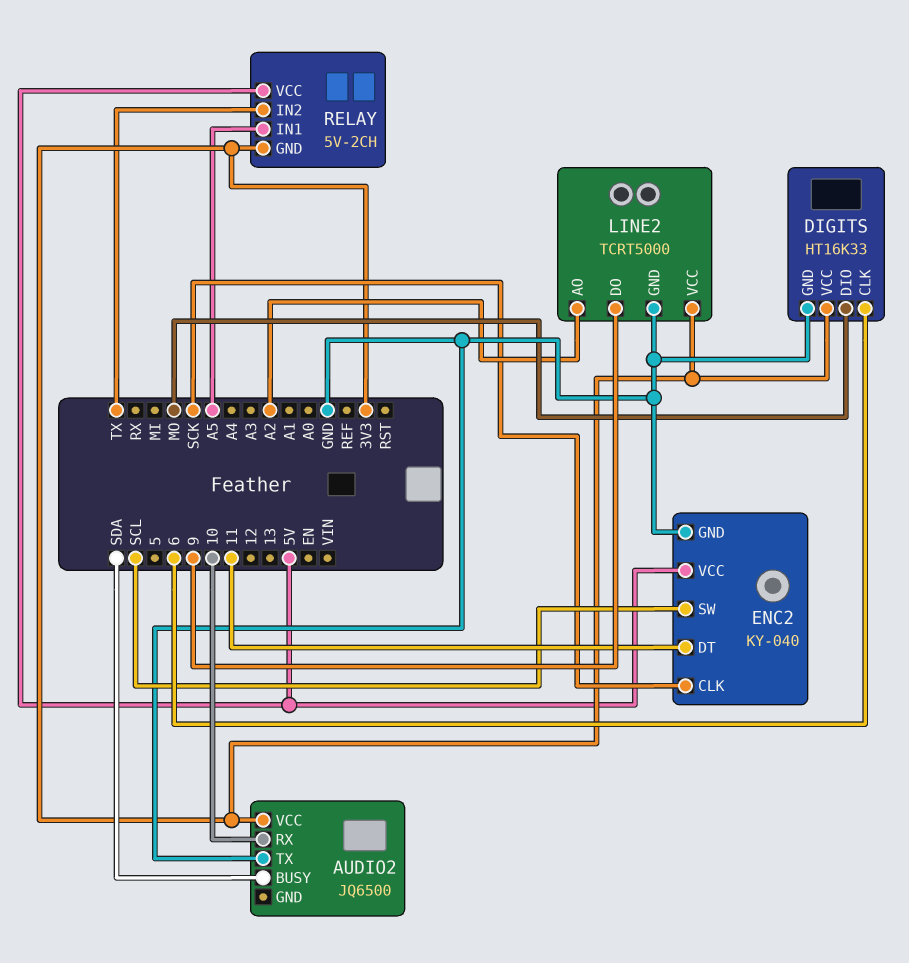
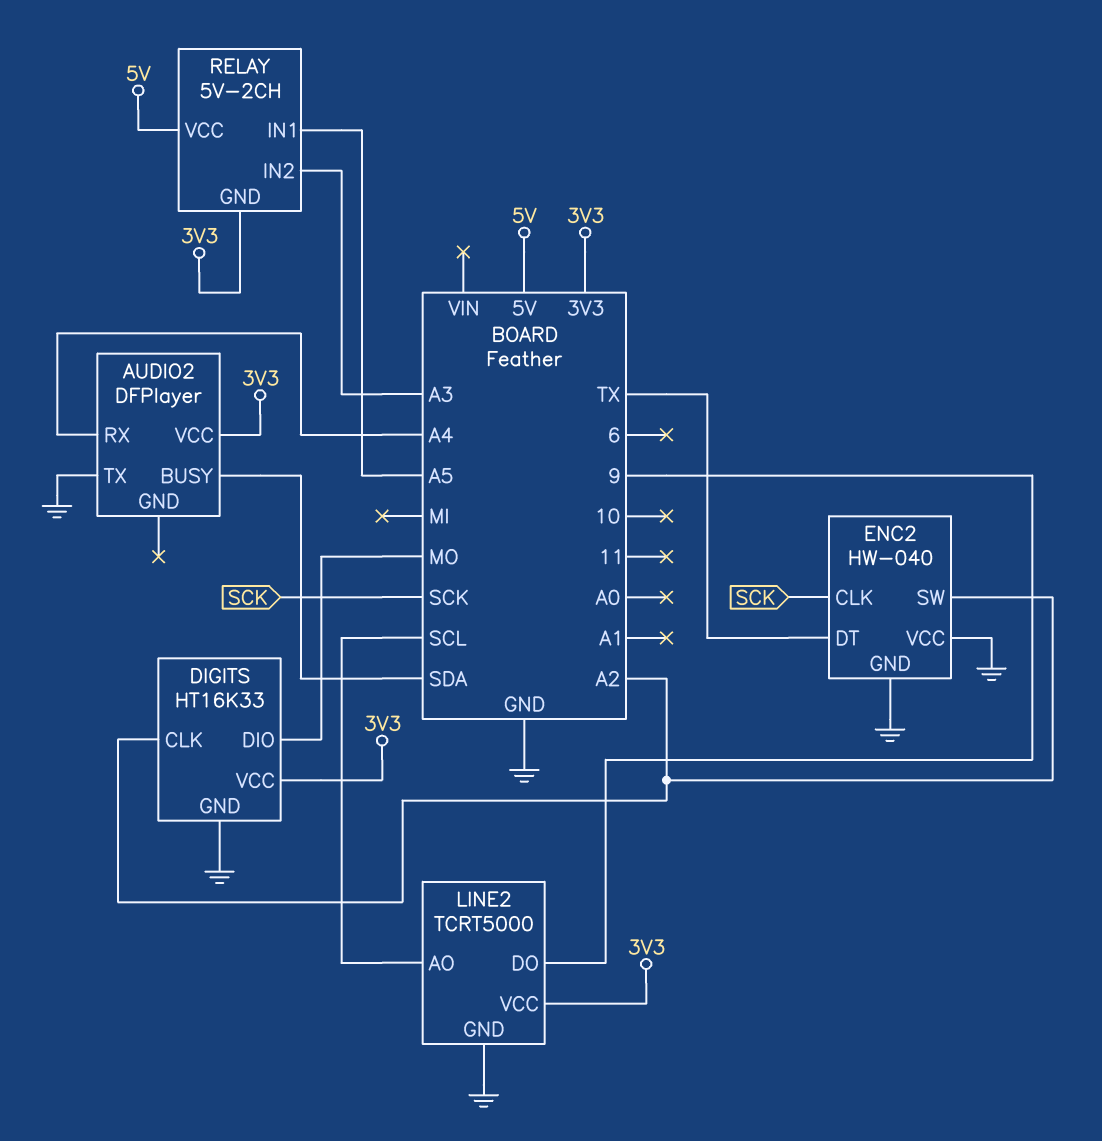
AUDIO2: JQ6500 -> DFPlayer
AUDIO2 pin RX: 10 -> A4
DIGITS pin CLK: 6 -> A2
ENC2: KY-040 -> HW-040
ENC2 pin DT: 11 -> TX
ENC2 pin SW: SCL -> A2
ENC2 pin VCC: 5V -> GND
LINE2 pin AO: A2 -> SCL
RELAY pin IN2: TX -> A3

